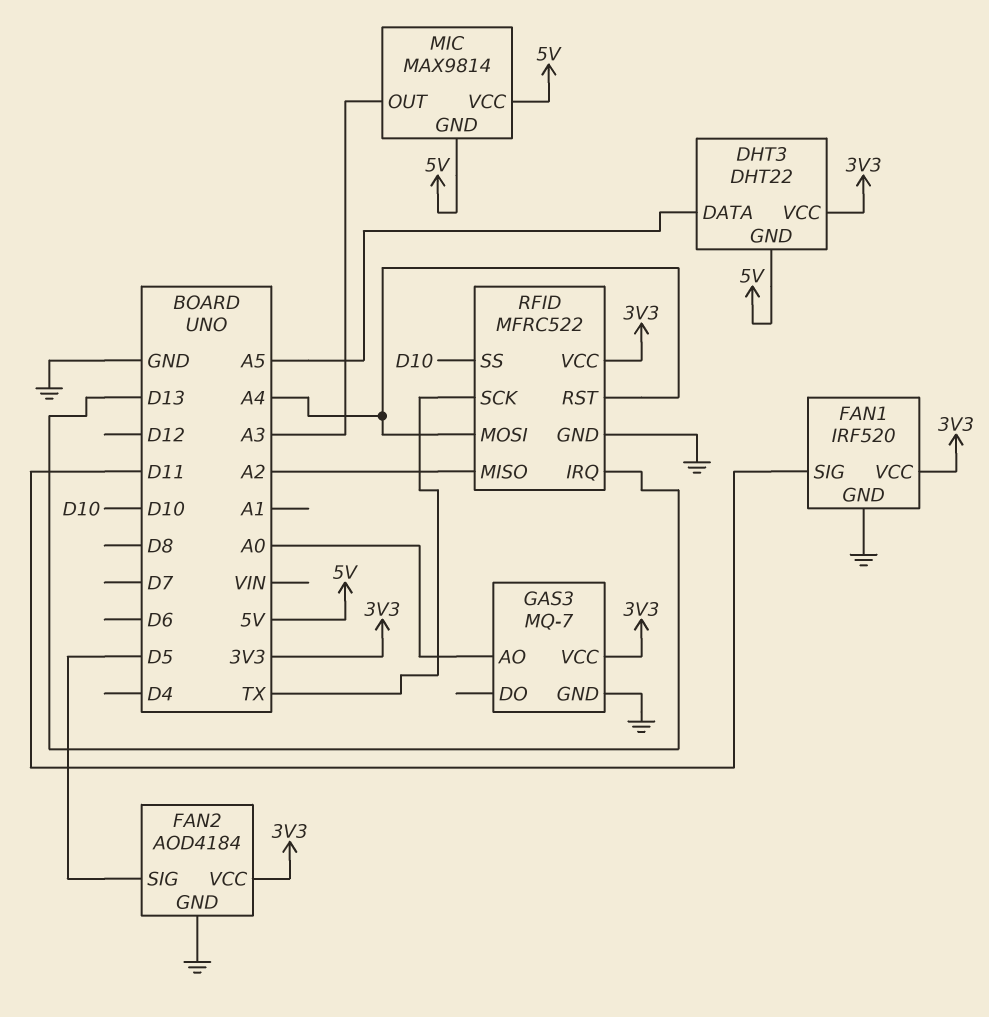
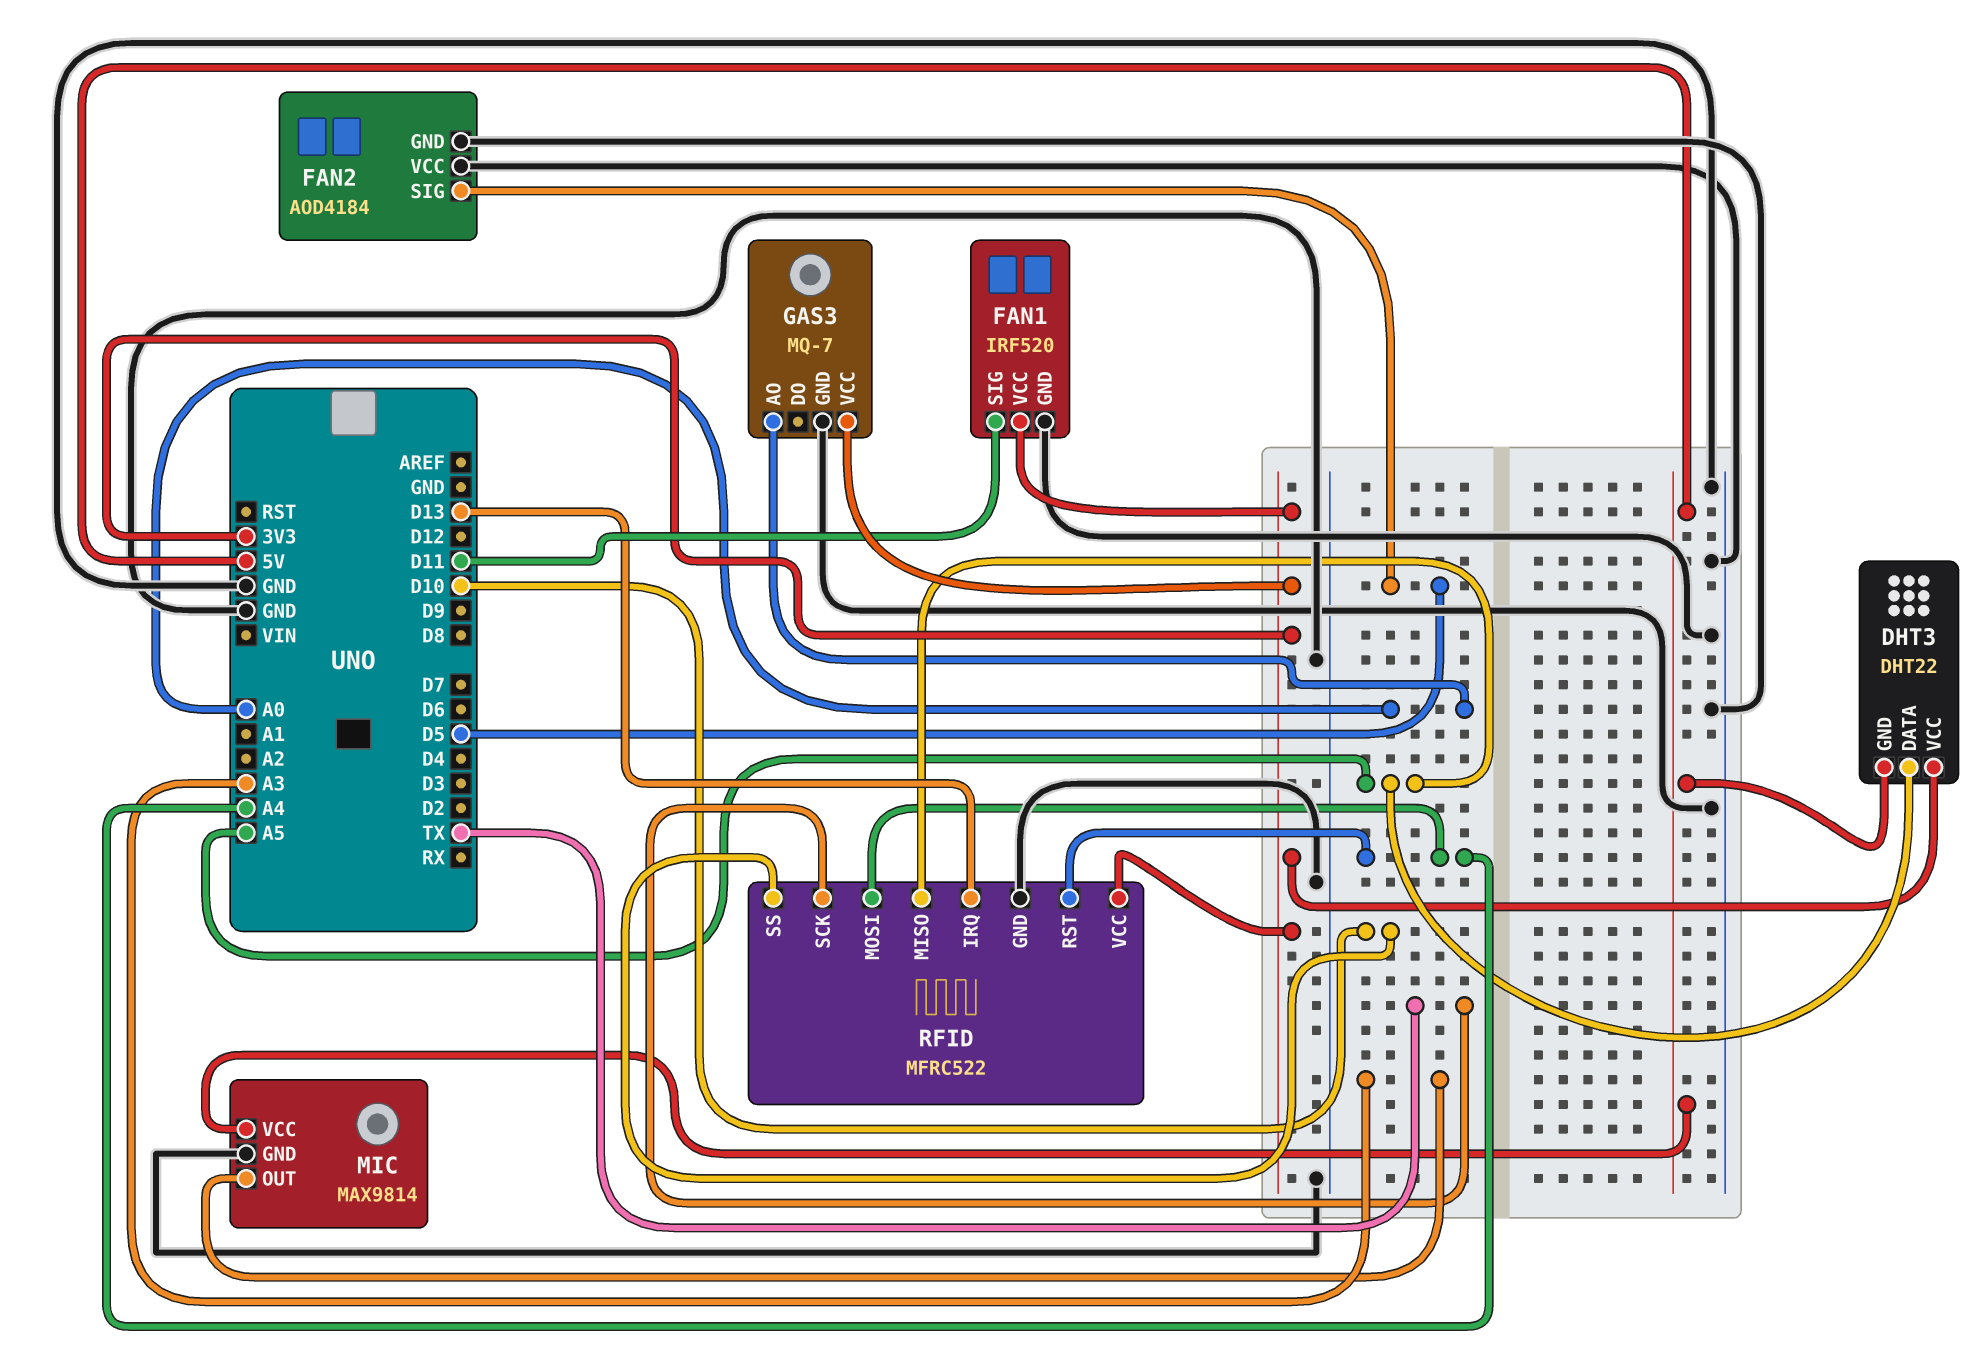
FAN2 pin VCC: 3V3 -> GND
MIC pin GND: 5V -> GND
RFID pin MISO: A2 -> A5

